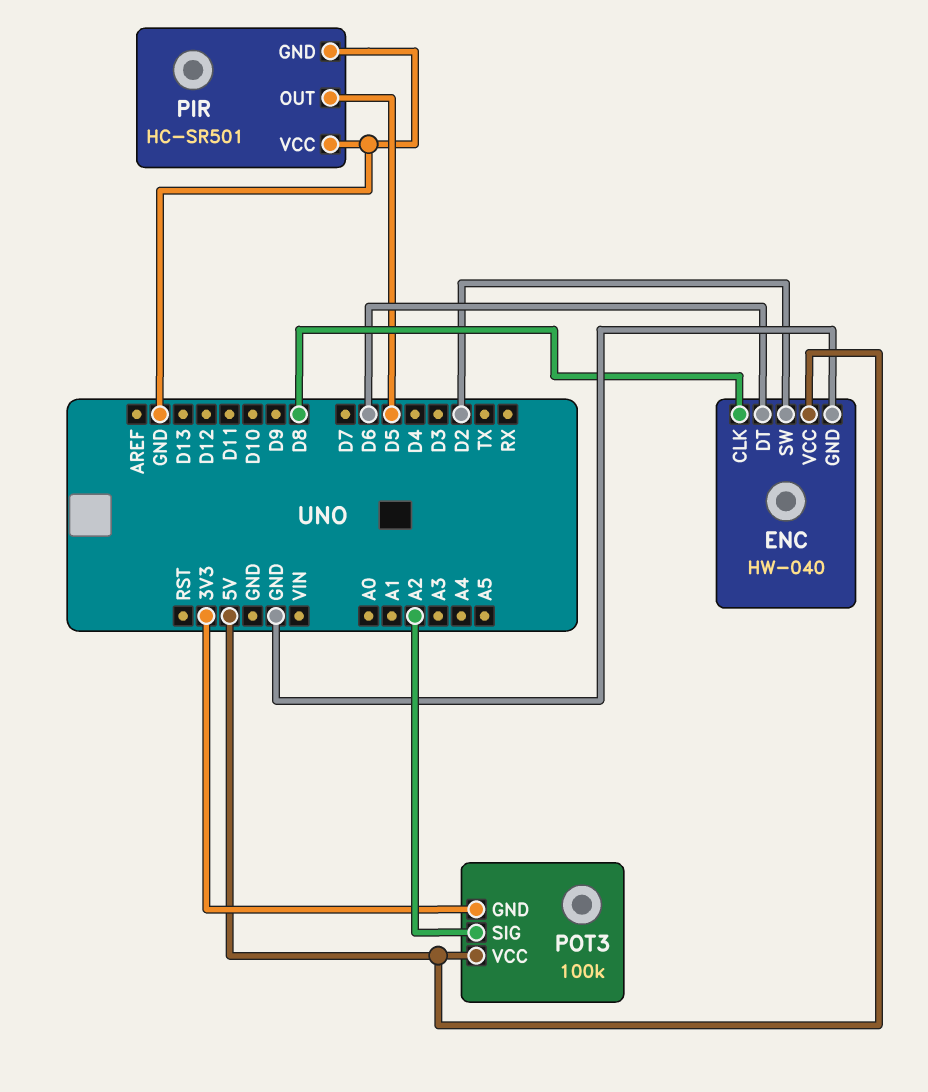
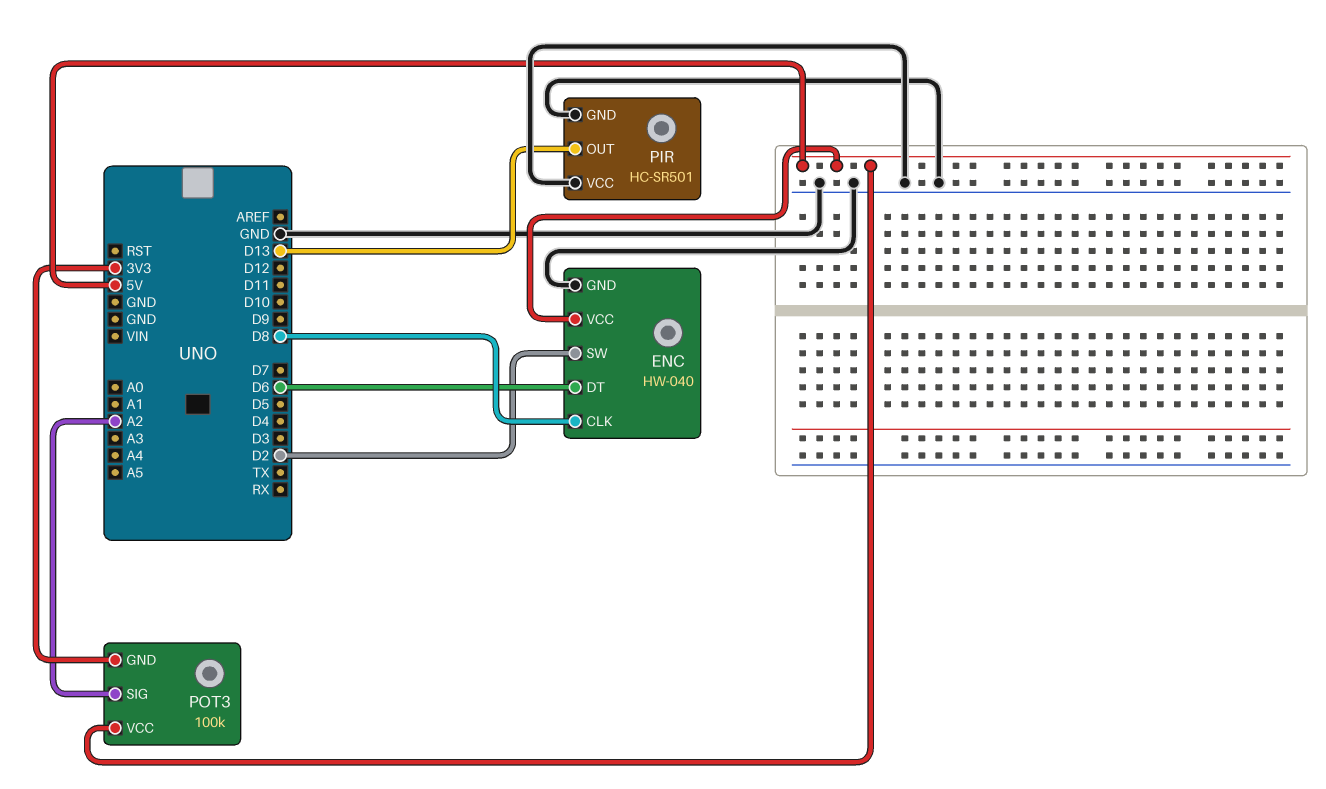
PIR pin OUT: D5 -> D13

